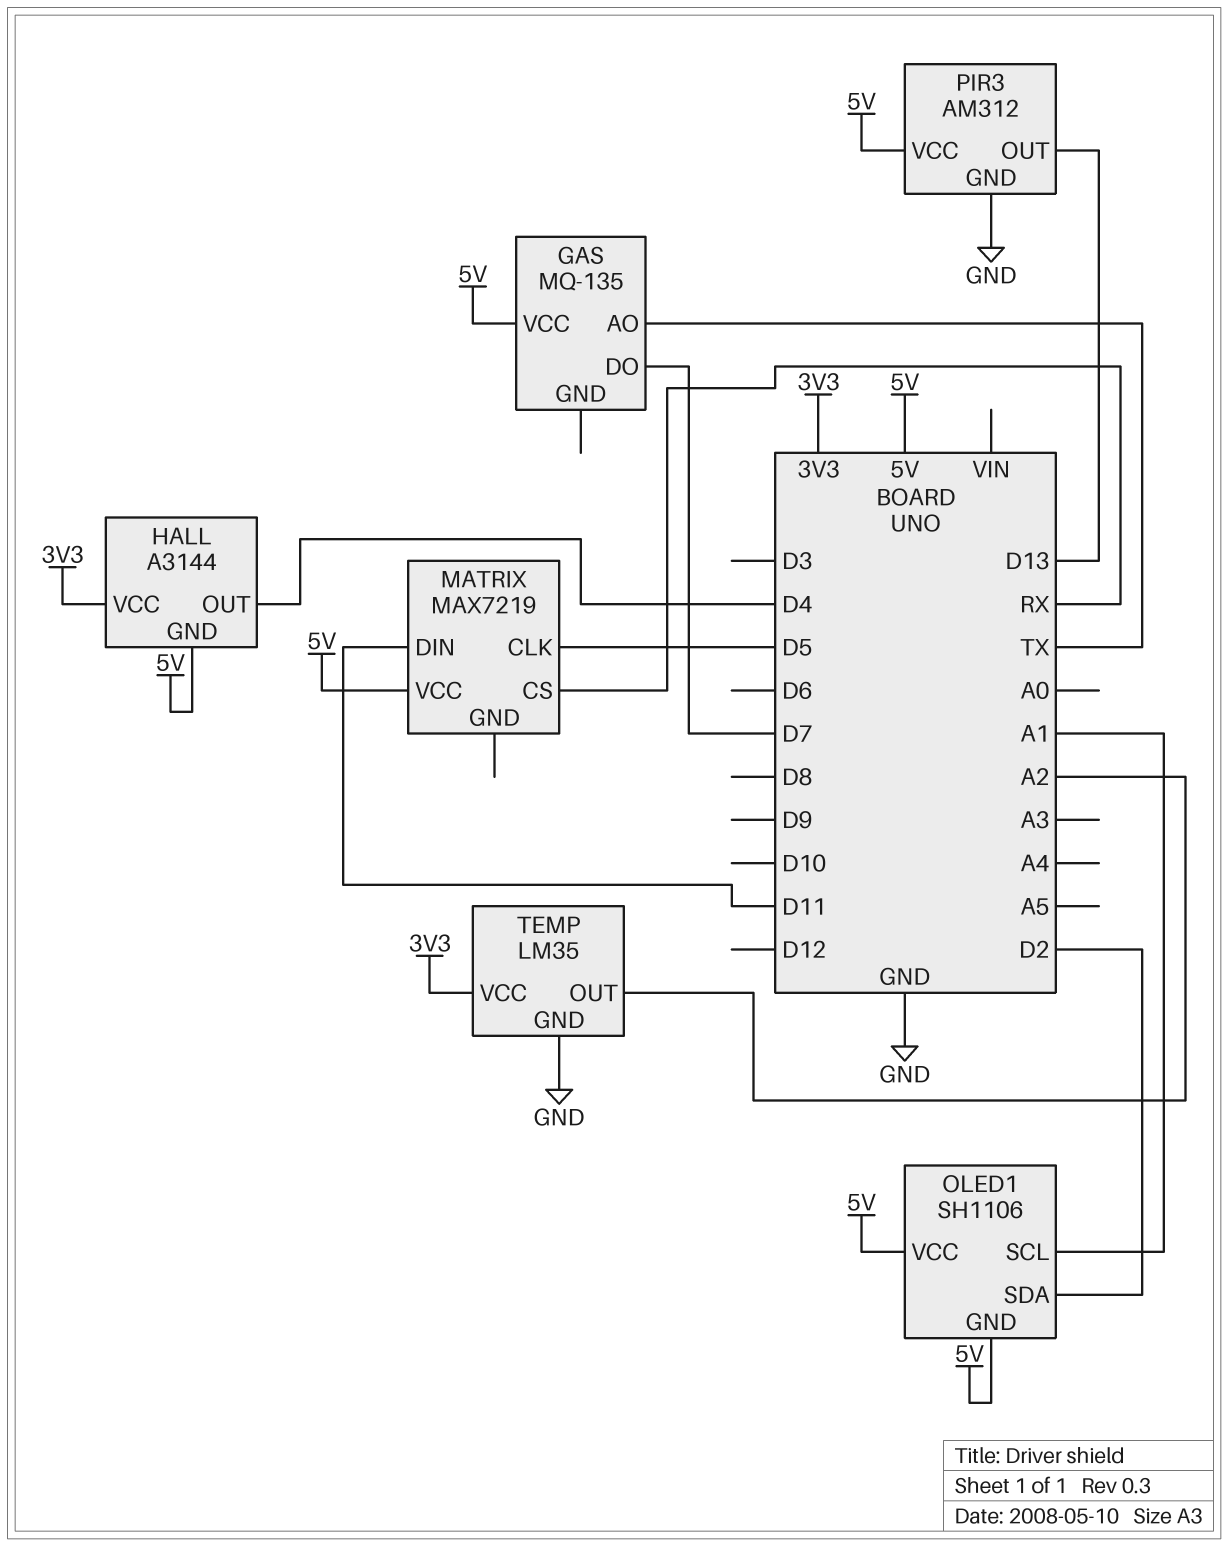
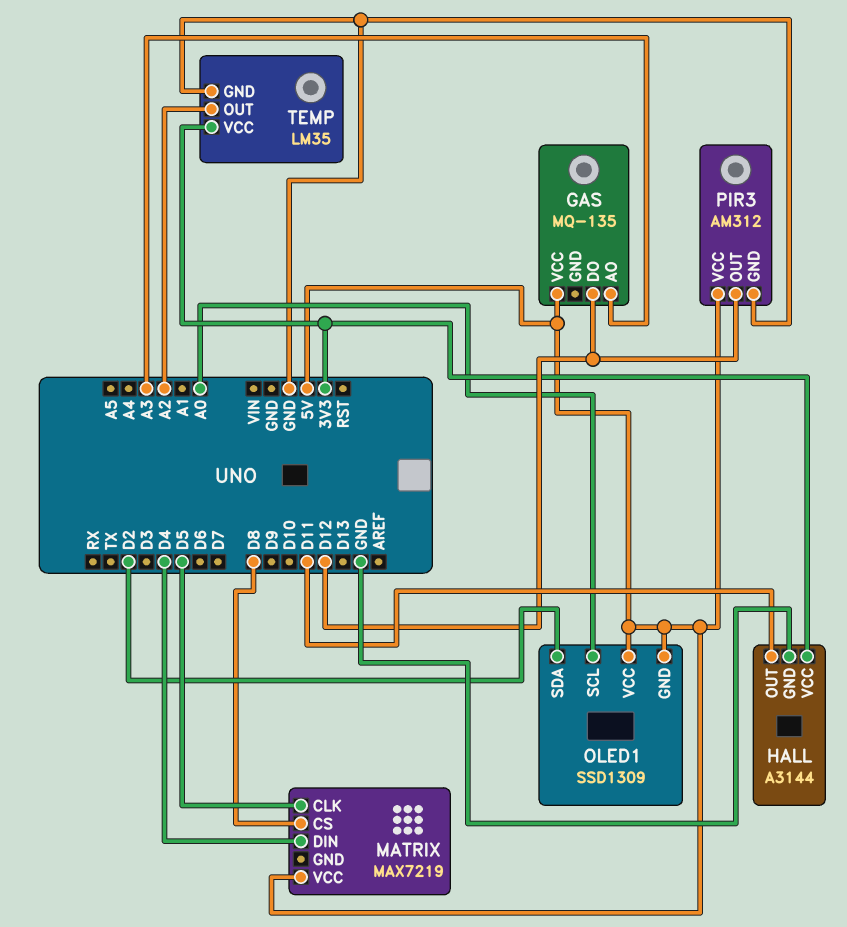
GAS pin AO: TX -> A3
GAS pin DO: D7 -> D12
HALL pin GND: 5V -> GND
HALL pin OUT: D4 -> D11
MATRIX pin CS: RX -> D8
MATRIX pin DIN: D11 -> D4
OLED1: SH1106 -> SSD1309
OLED1 pin SCL: A1 -> A0
PIR3 pin OUT: D13 -> D12

